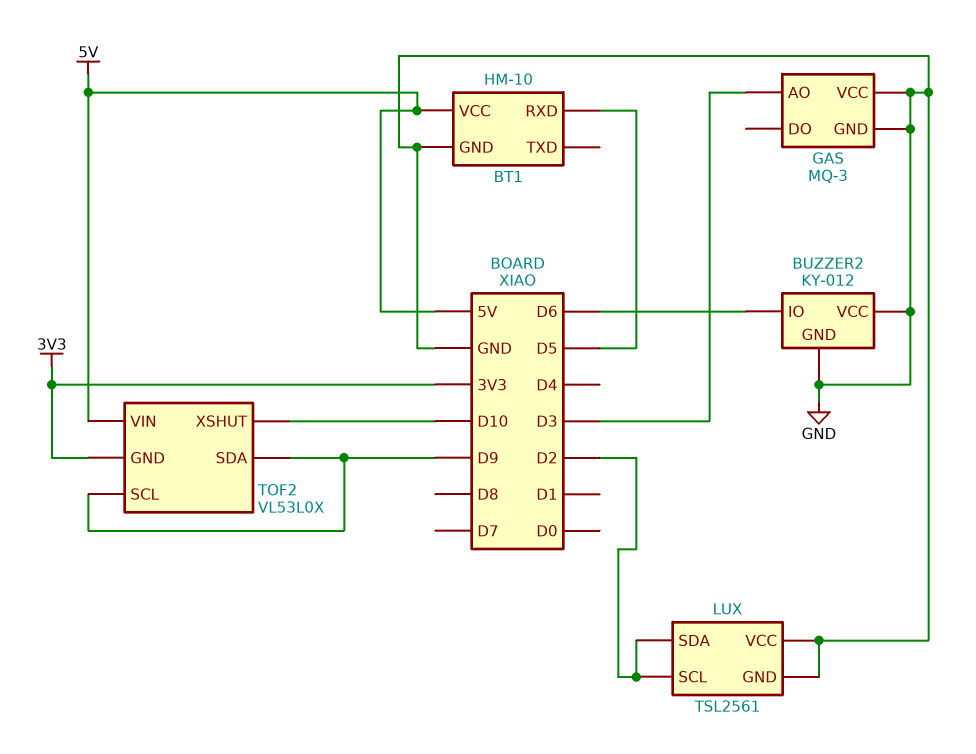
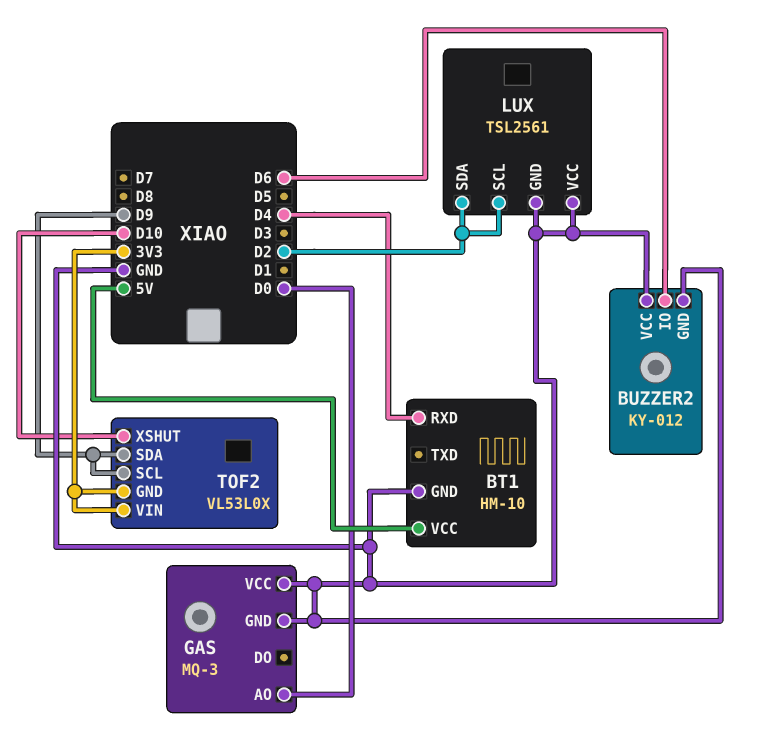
BT1 pin RXD: D5 -> D4
GAS pin AO: D3 -> D0
TOF2 pin VIN: 5V -> 3V3

